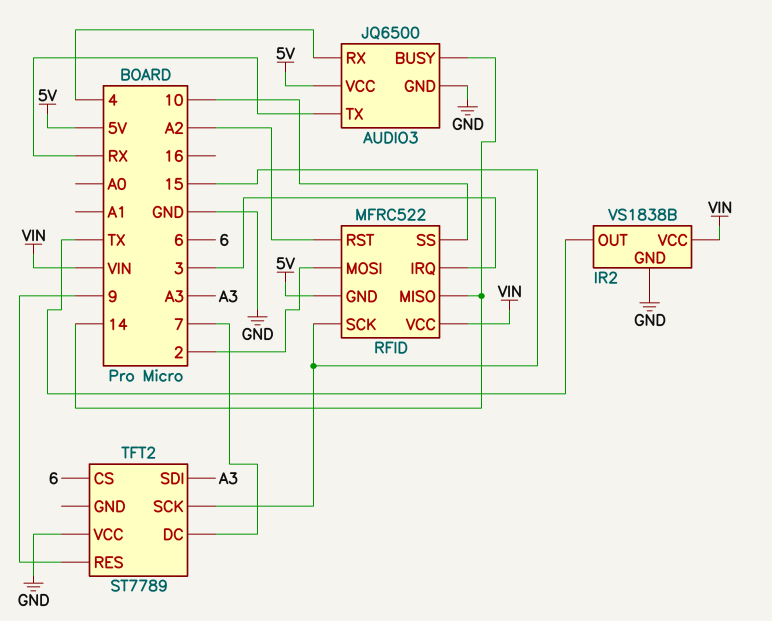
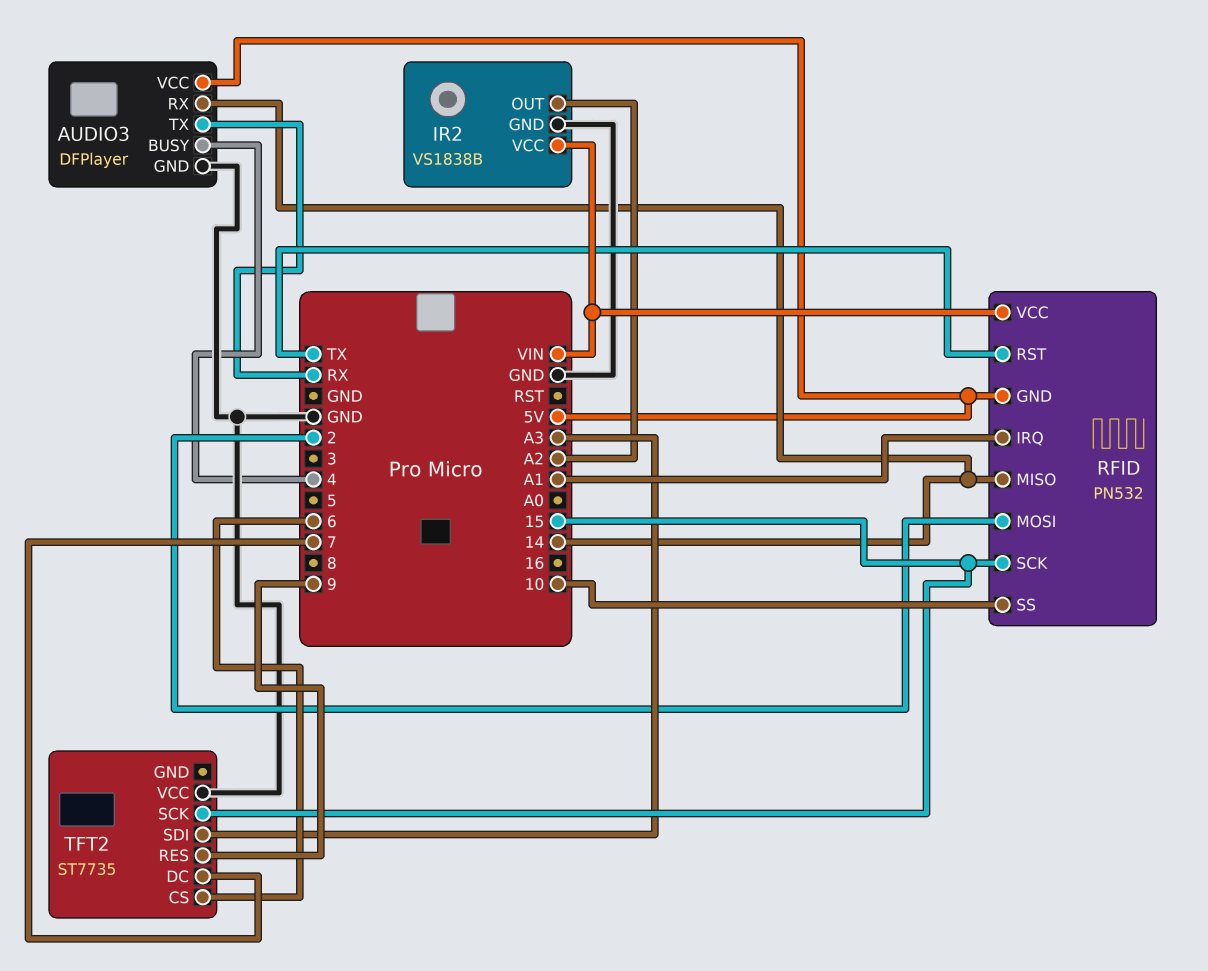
AUDIO3: JQ6500 -> DFPlayer
AUDIO3 pin BUSY: 14 -> 4
AUDIO3 pin RX: 4 -> 14
IR2 pin OUT: TX -> A2
RFID: MFRC522 -> PN532
RFID pin IRQ: 3 -> A1
RFID pin RST: A2 -> TX
TFT2: ST7789 -> ST7735

